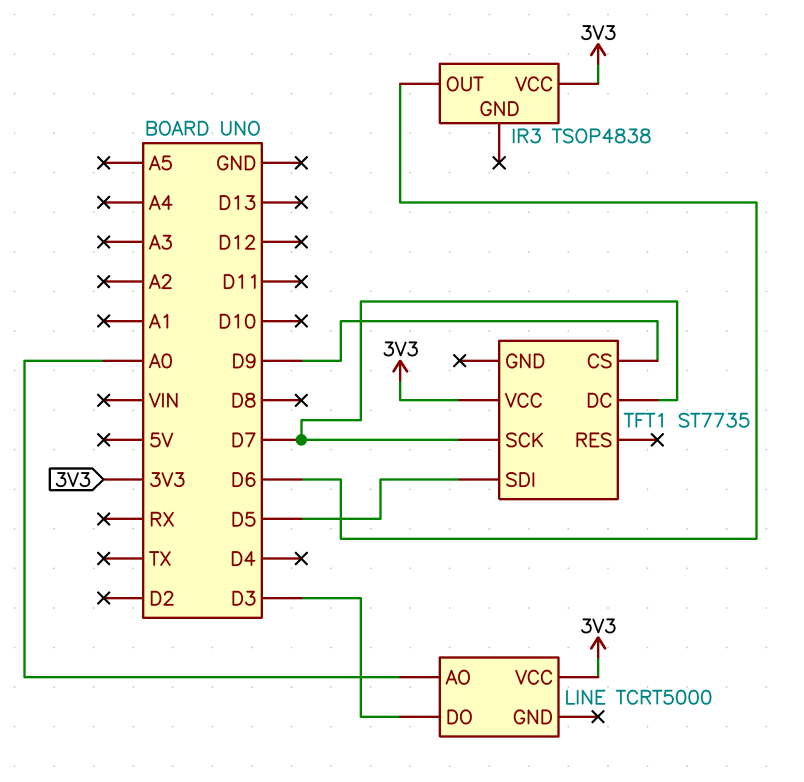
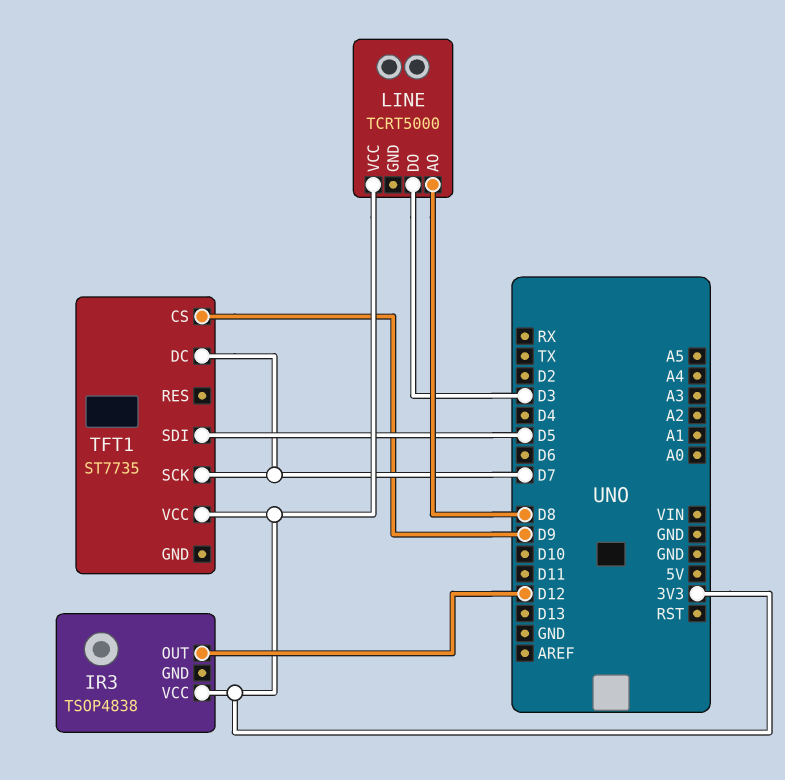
IR3 pin OUT: D6 -> D12
LINE pin AO: A0 -> D8

